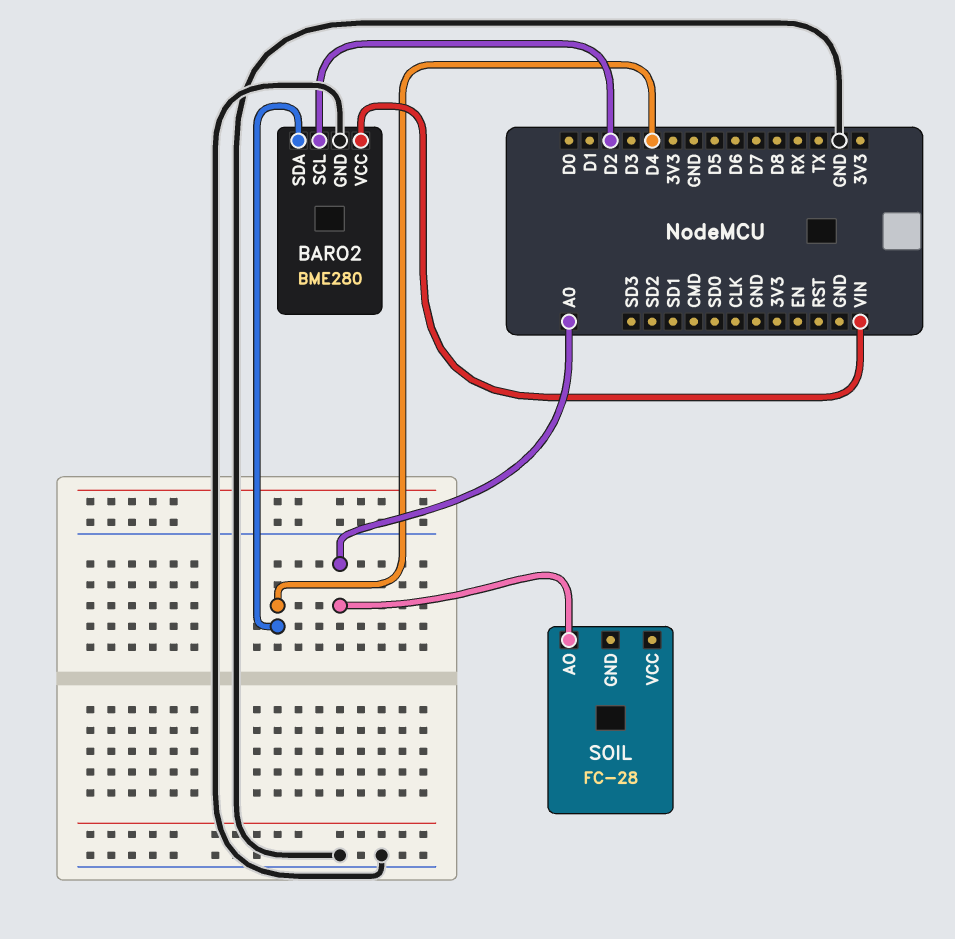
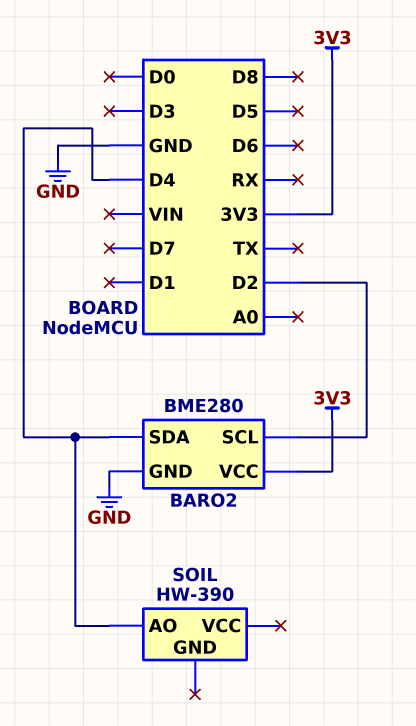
BARO2 pin VCC: VIN -> 3V3
SOIL: FC-28 -> HW-390
SOIL pin AO: A0 -> D4

